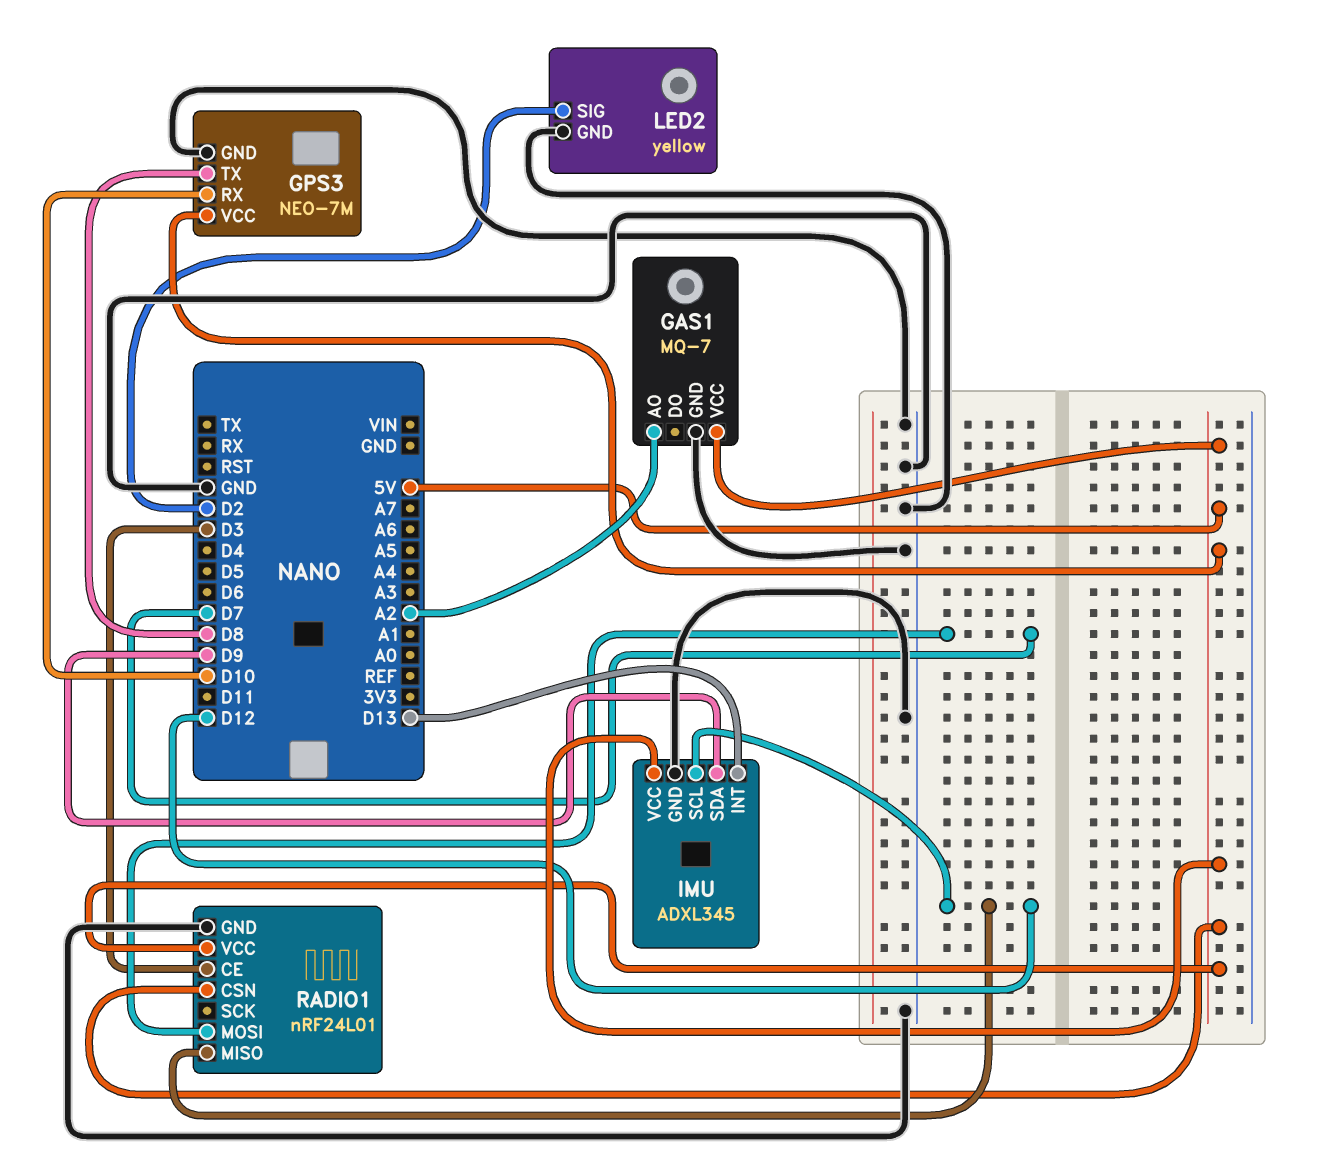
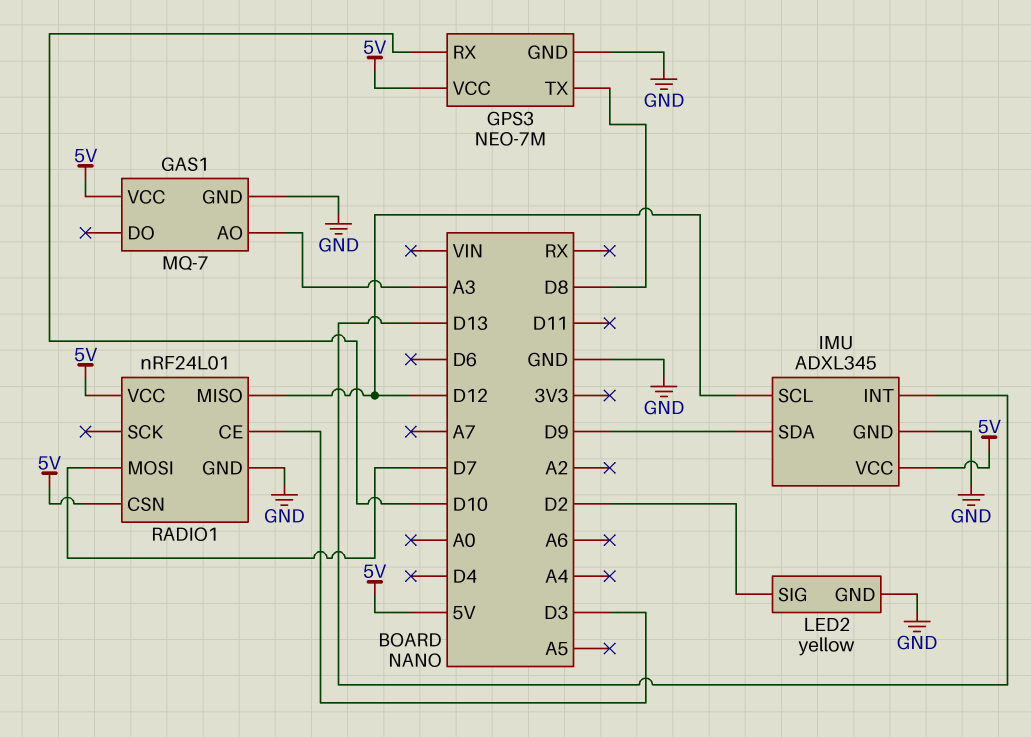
GAS1 pin AO: A2 -> A3

